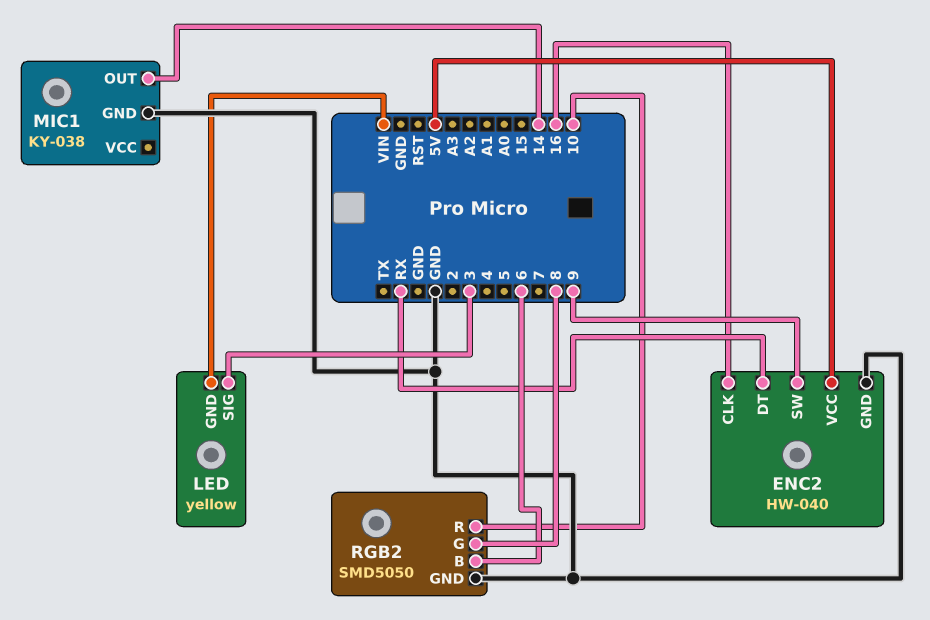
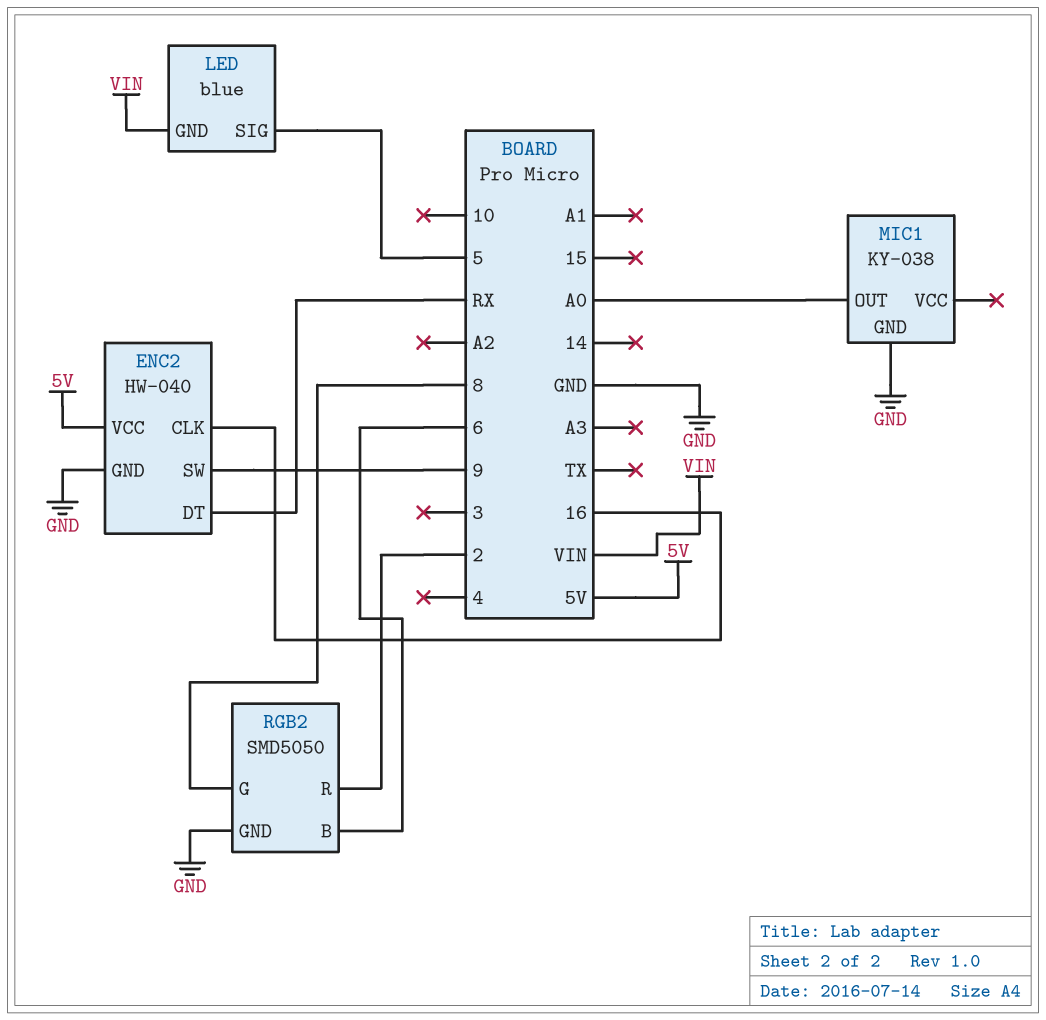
LED: yellow -> blue
LED pin SIG: 3 -> 5
MIC1 pin OUT: 14 -> A0
RGB2 pin R: 10 -> 2

